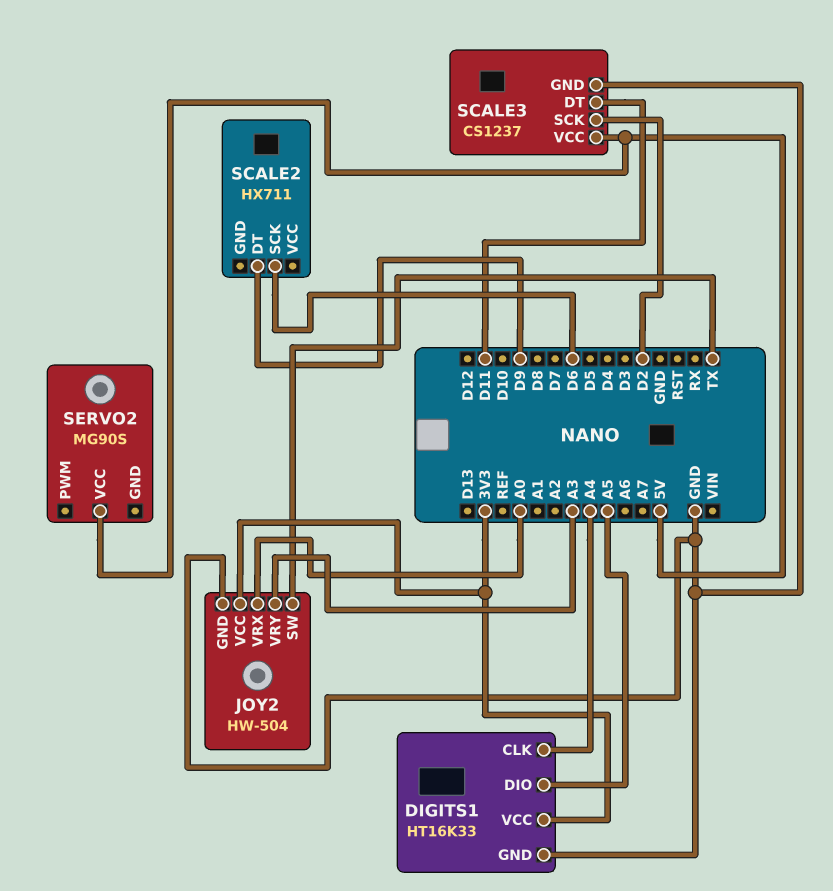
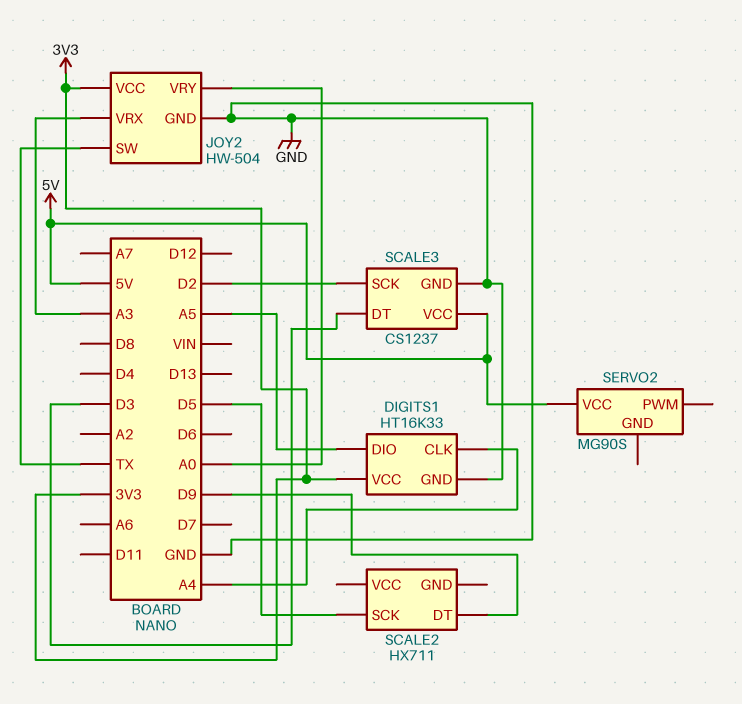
JOY2 pin VRX: A0 -> A3
JOY2 pin VRY: A3 -> A0
SCALE2 pin SCK: D6 -> D5
SCALE3 pin DT: D11 -> D3

